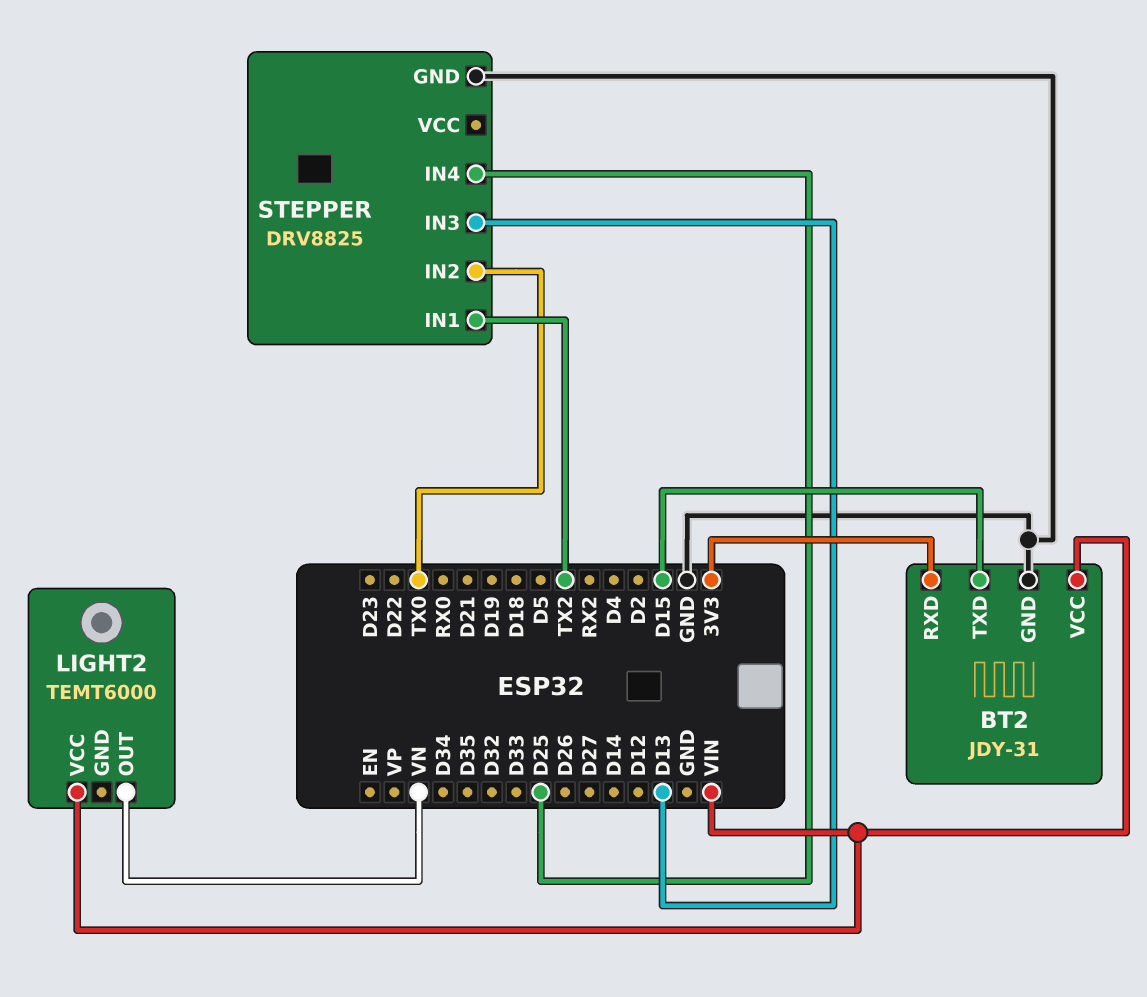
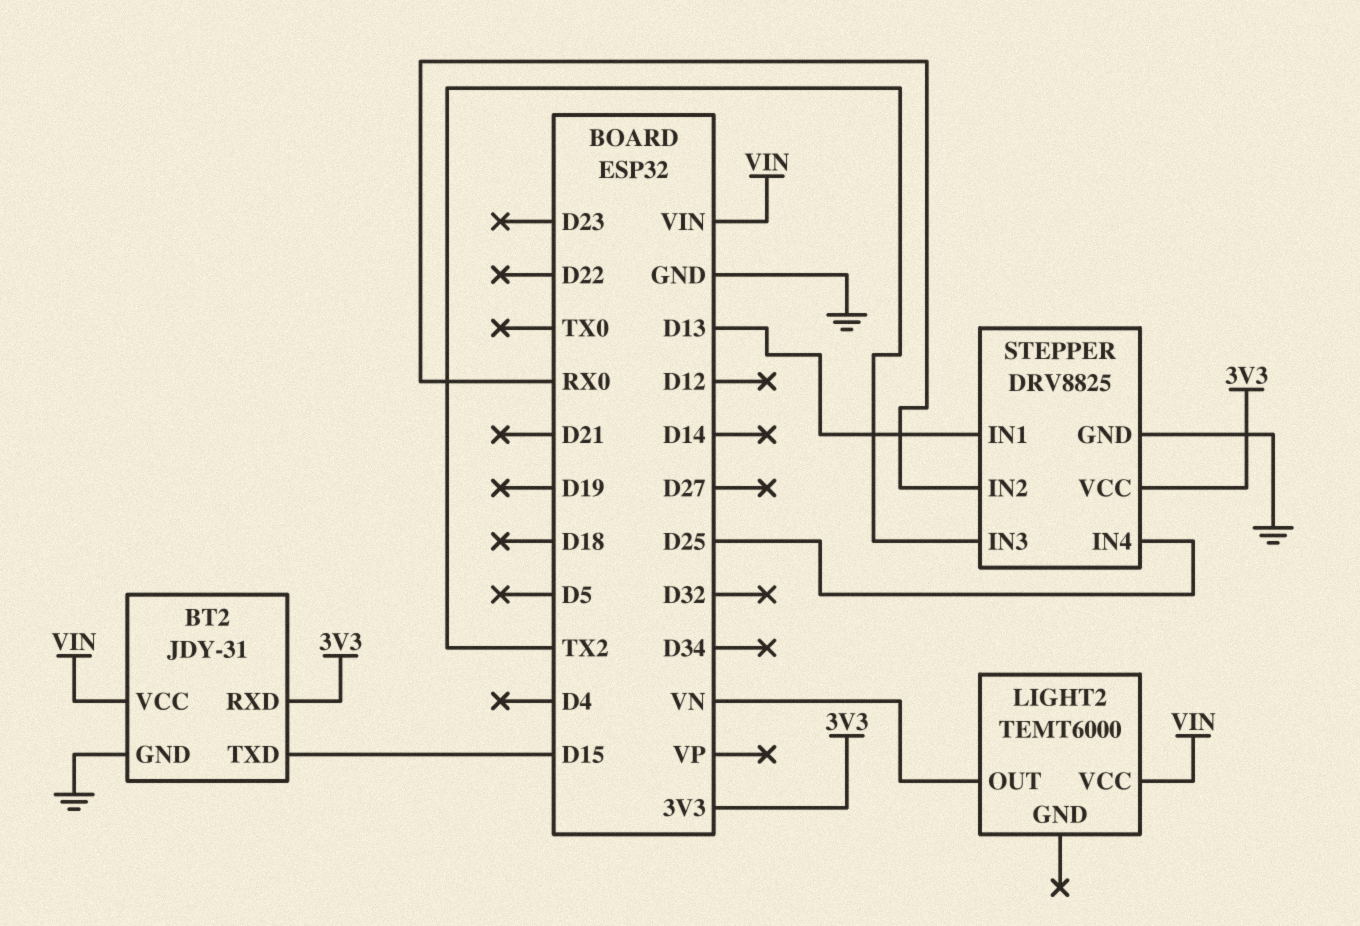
STEPPER pin IN1: TX2 -> D13
STEPPER pin IN2: TX0 -> RX0
STEPPER pin IN3: D13 -> TX2
STEPPER pin VCC: none -> 3V3

